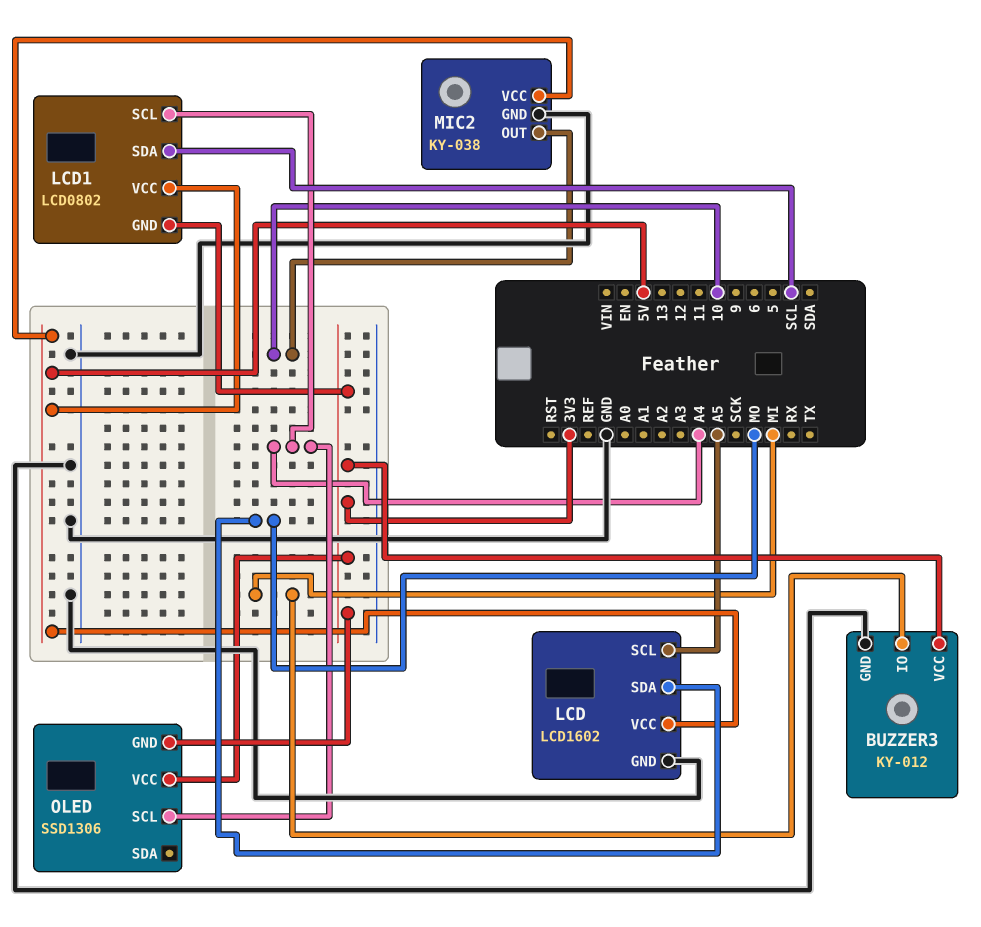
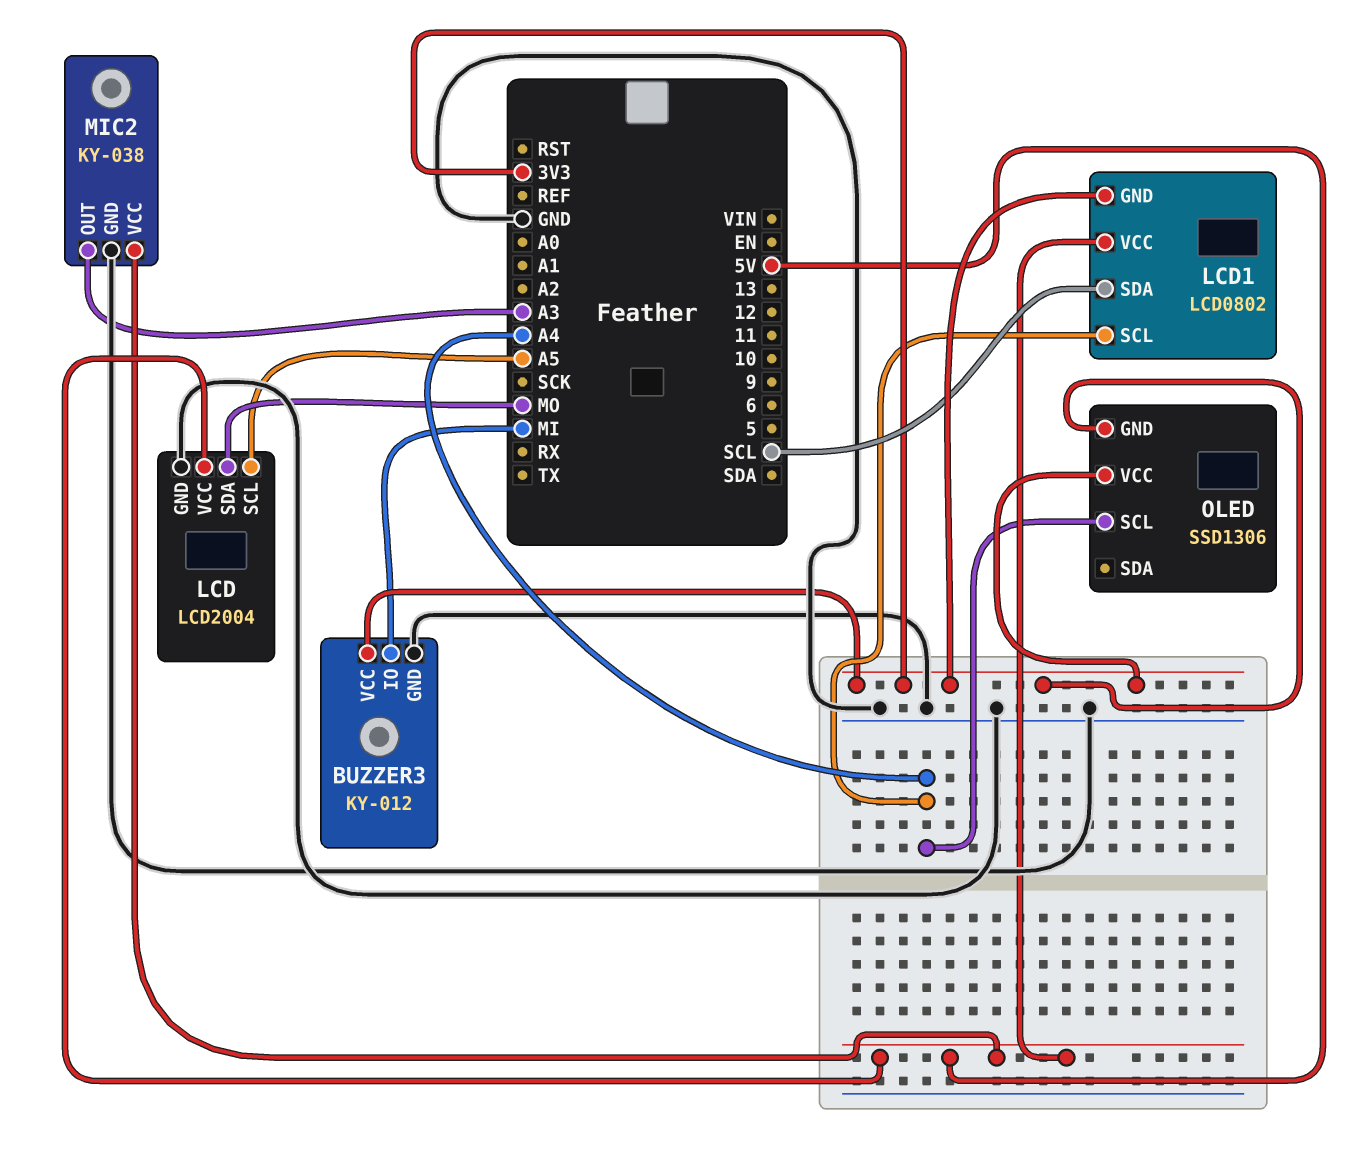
LCD: LCD1602 -> LCD2004
MIC2 pin OUT: 10 -> A3

